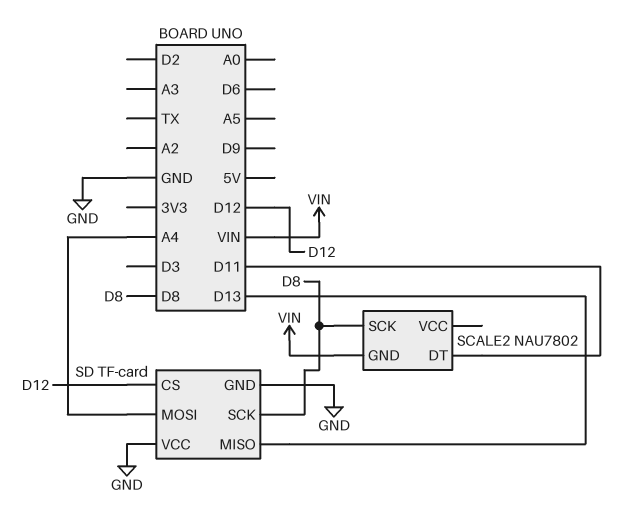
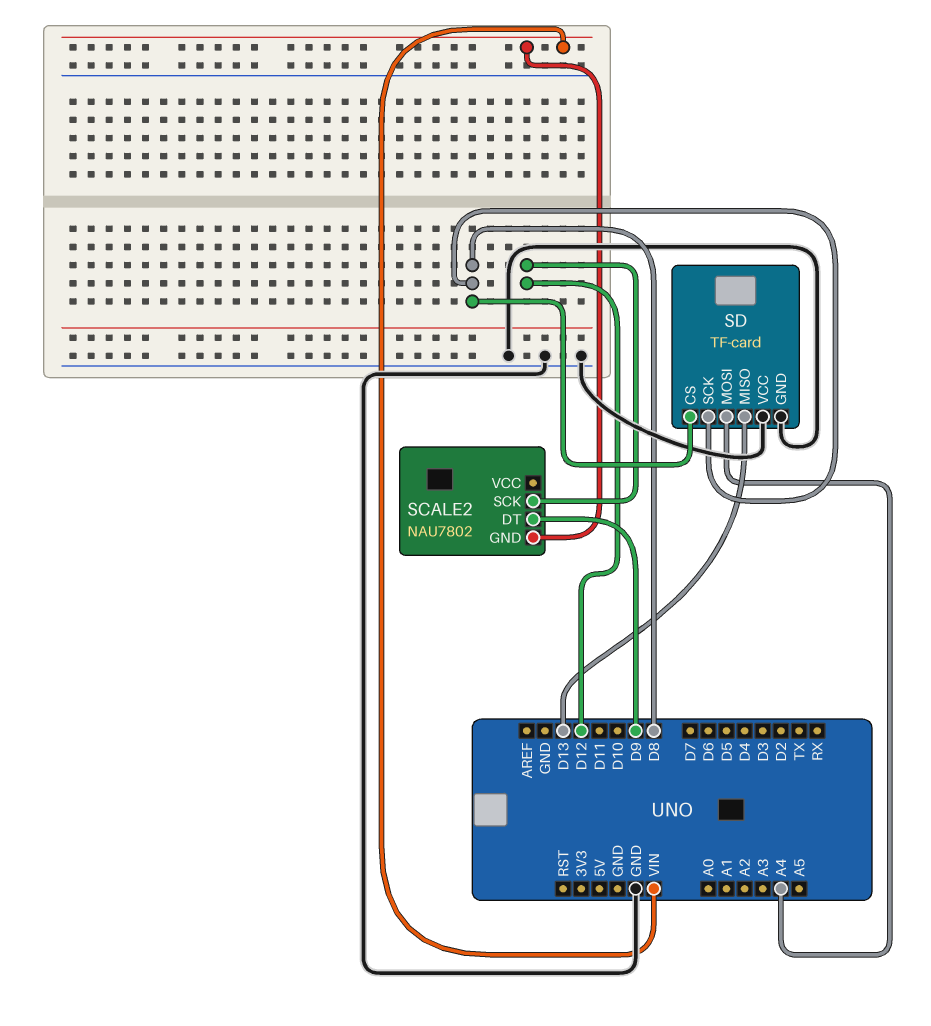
SCALE2 pin DT: D11 -> D9
SCALE2 pin SCK: D8 -> D12
SD pin CS: D12 -> D8

